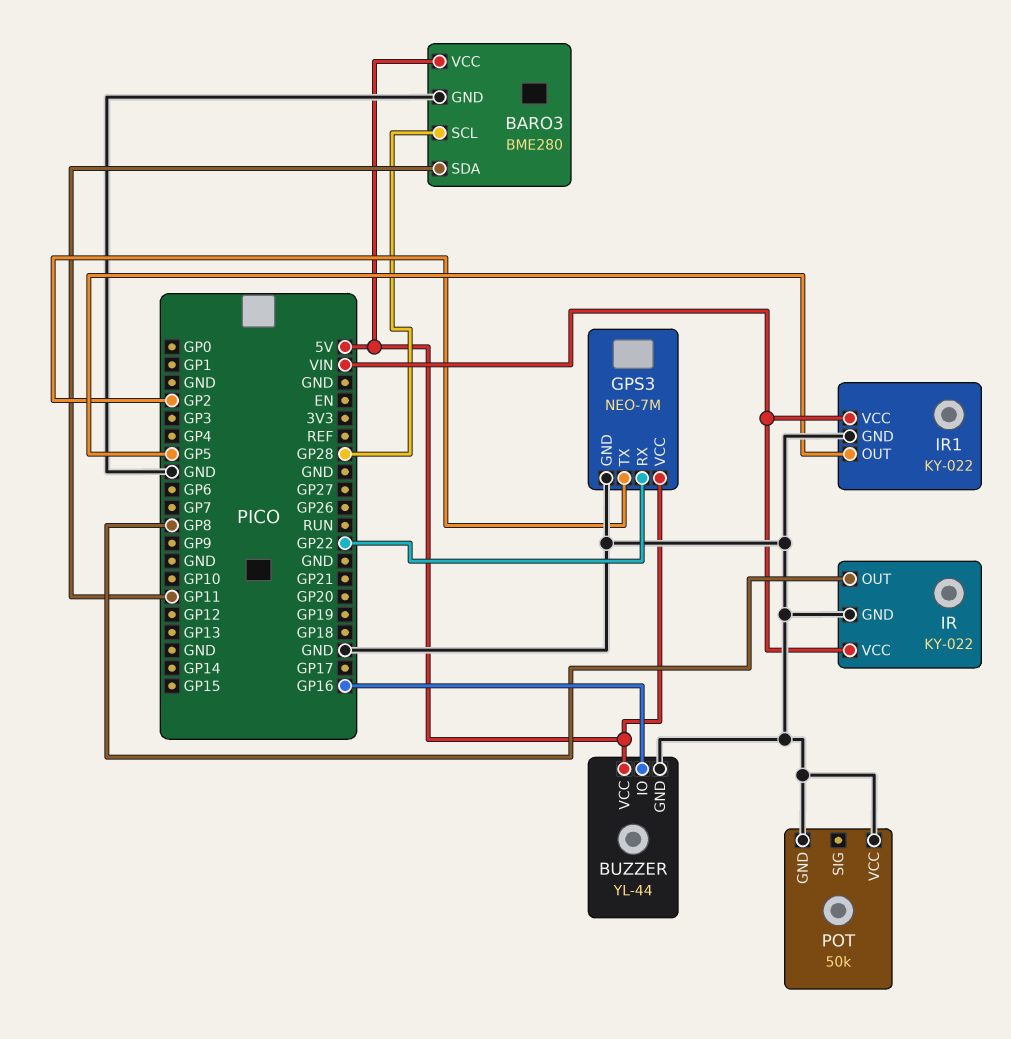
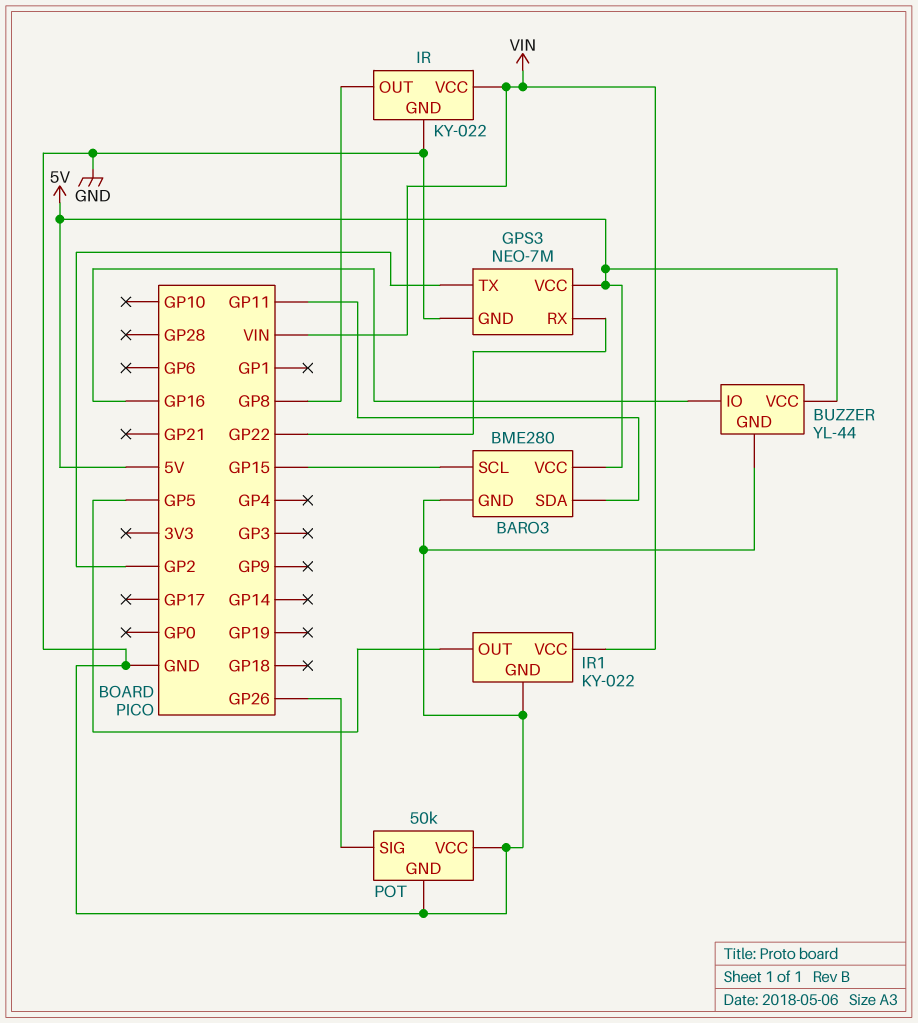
BARO3 pin SCL: GP28 -> GP15
POT pin SIG: none -> GP26

